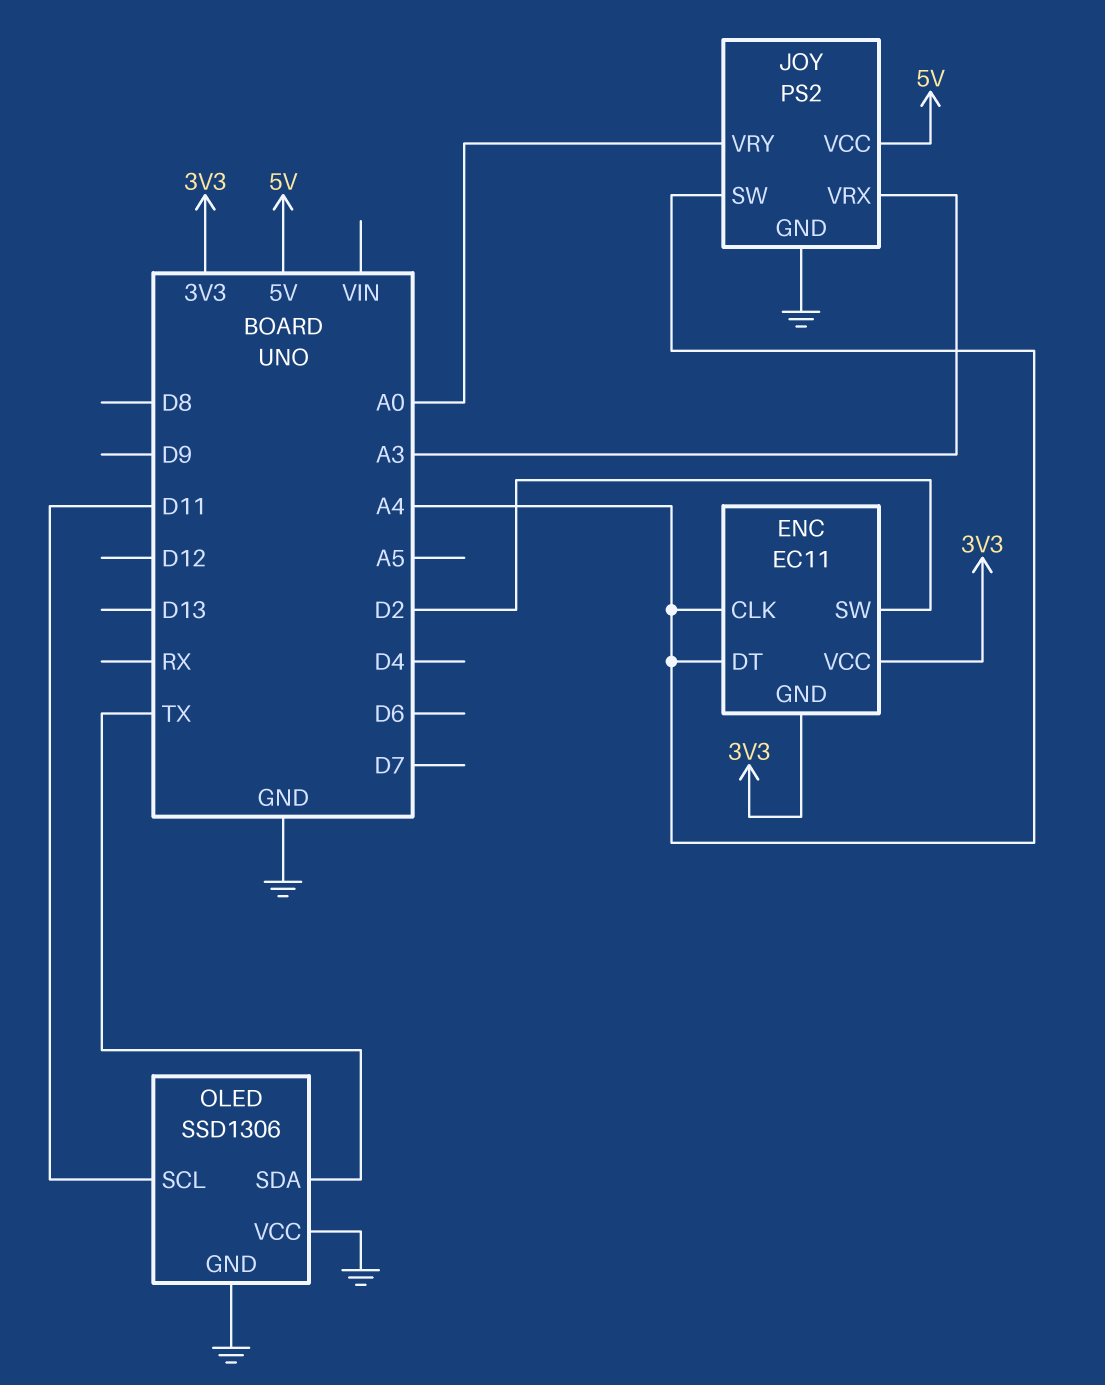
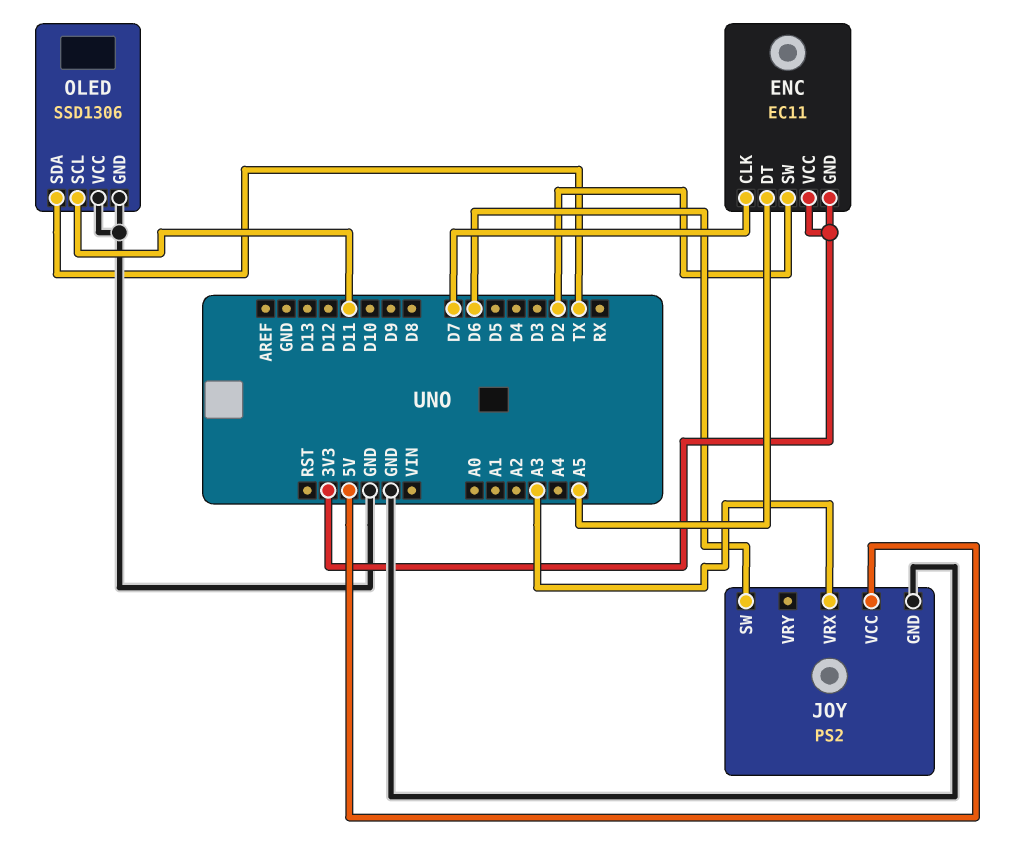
ENC pin CLK: A4 -> D7
ENC pin DT: A4 -> A5
JOY pin SW: A4 -> D6
JOY pin VRY: A0 -> none

